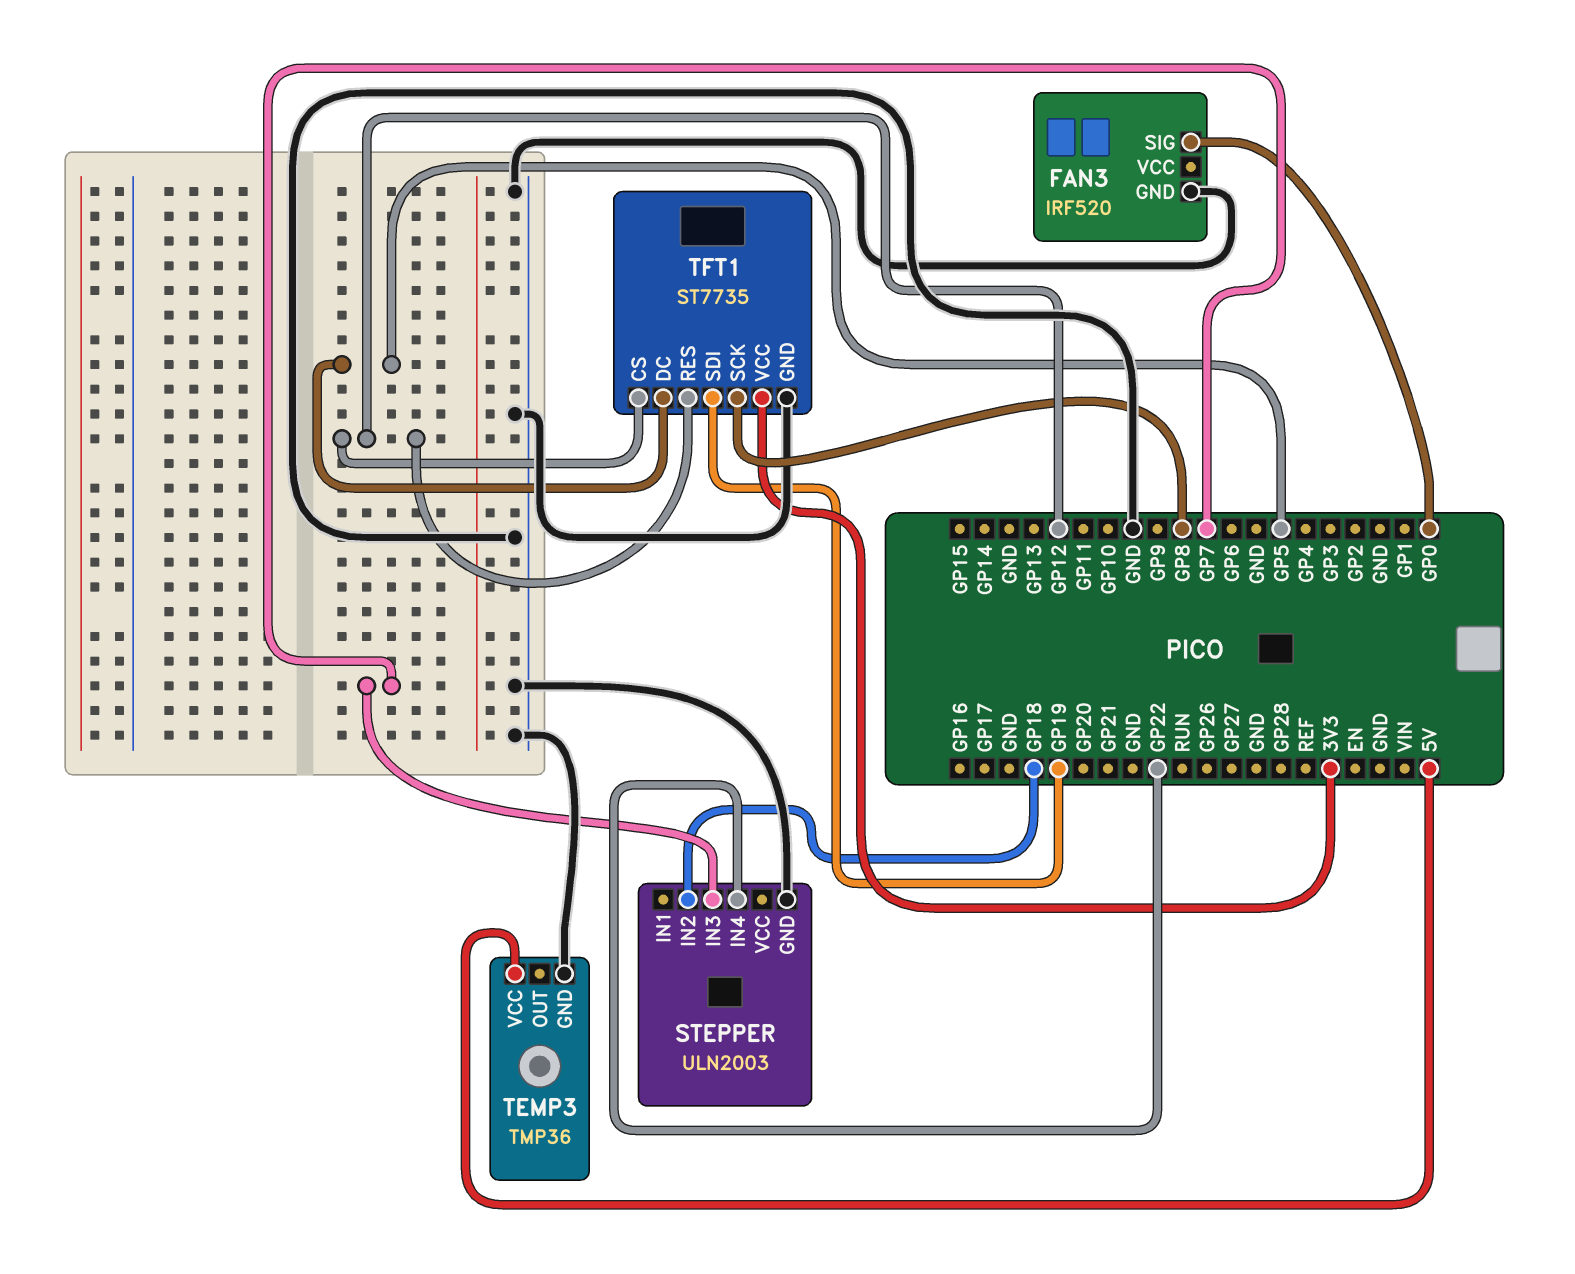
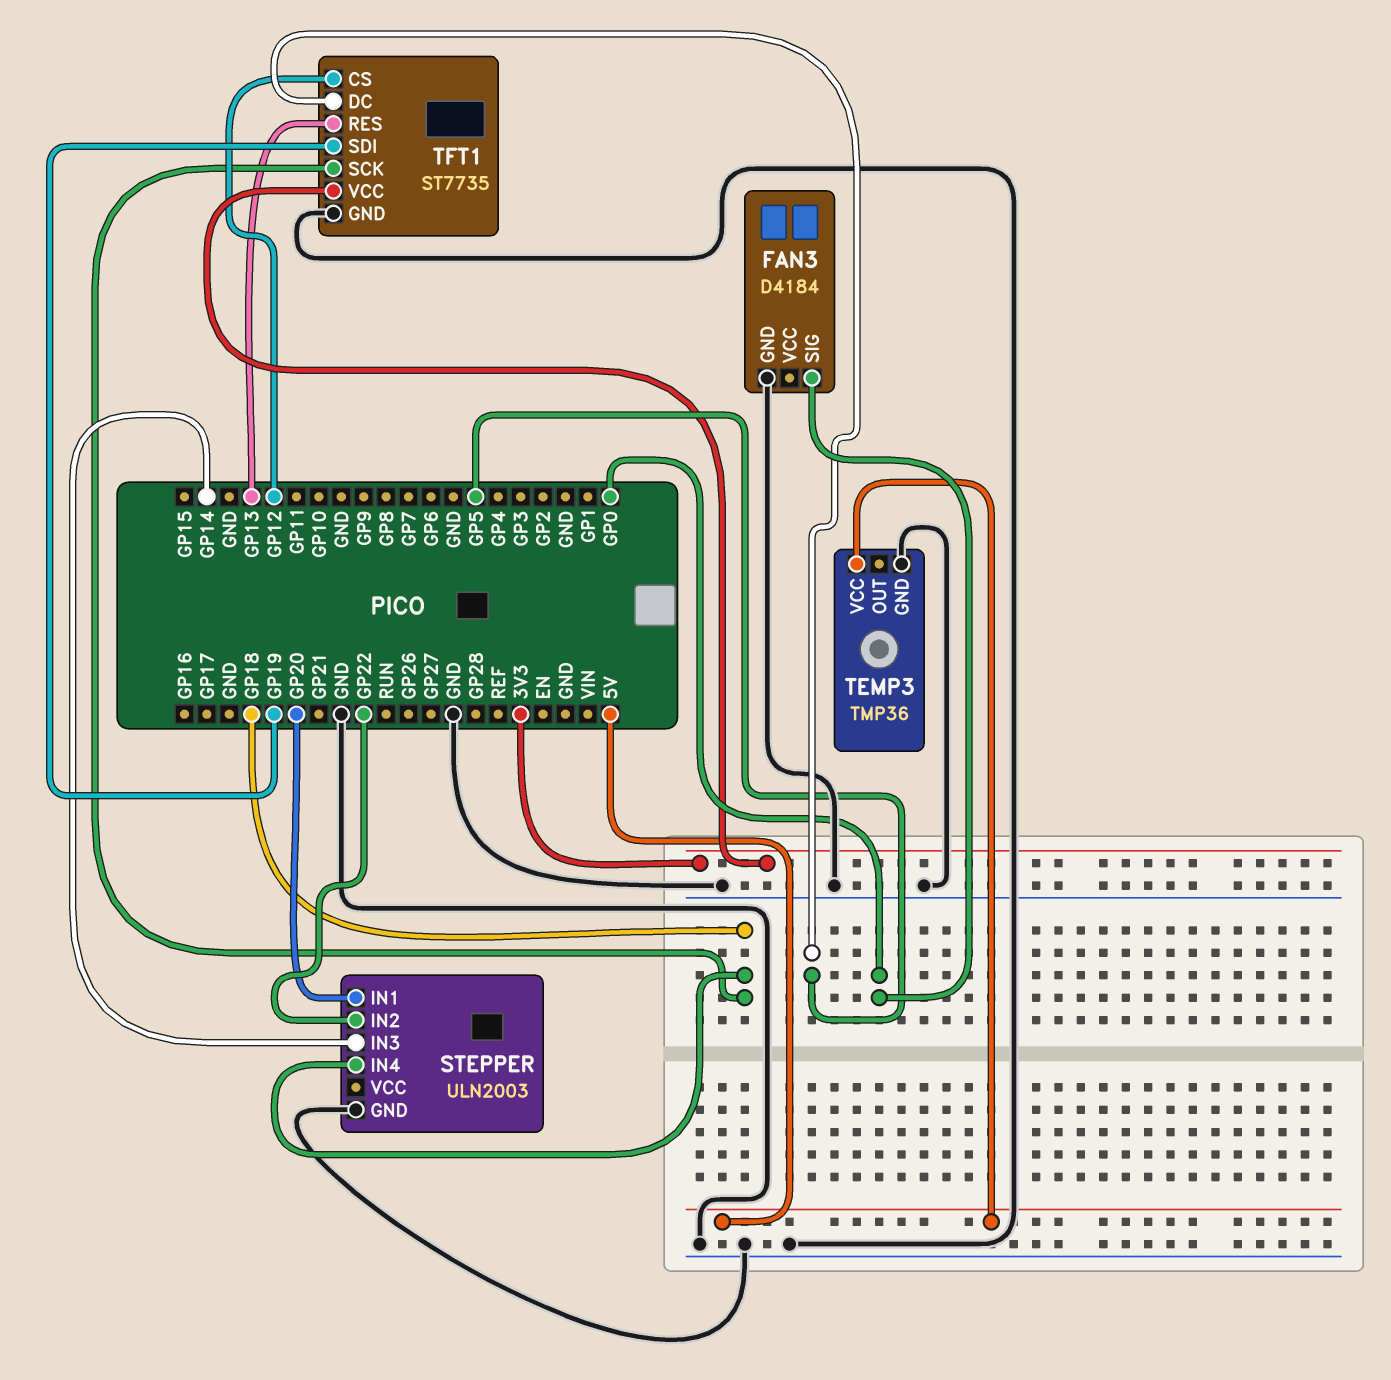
FAN3: IRF520 -> D4184
STEPPER pin IN1: none -> GP20
STEPPER pin IN2: GP18 -> GP22
STEPPER pin IN3: GP7 -> GP14
STEPPER pin IN4: GP22 -> GP18
TFT1 pin RES: GP12 -> GP13
TFT1 pin SCK: GP8 -> GP18

